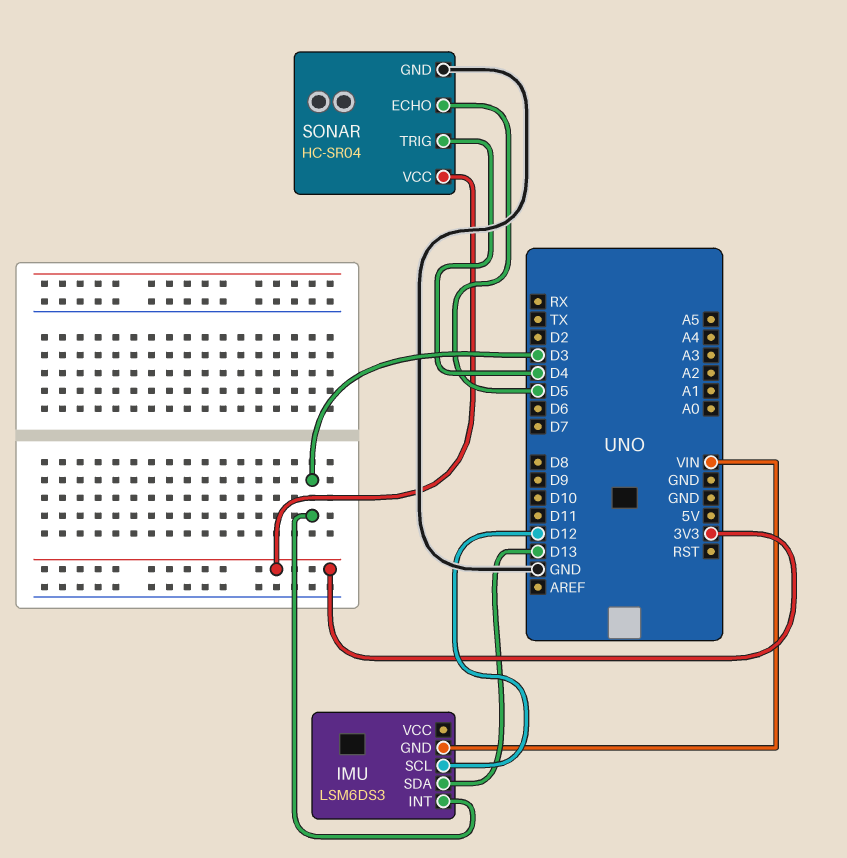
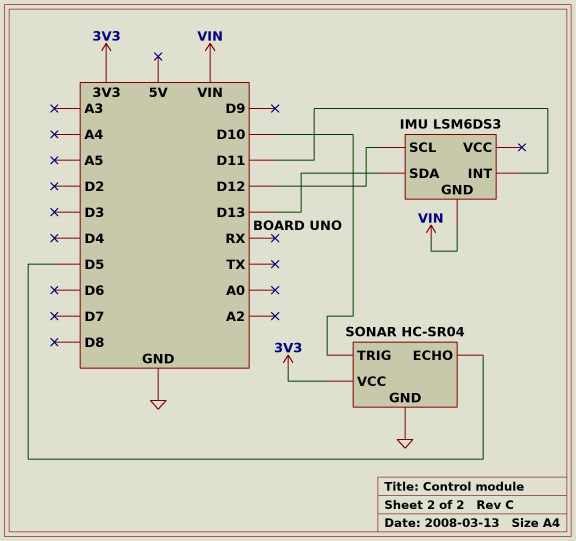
IMU pin INT: D3 -> D11
SONAR pin TRIG: D4 -> D10

